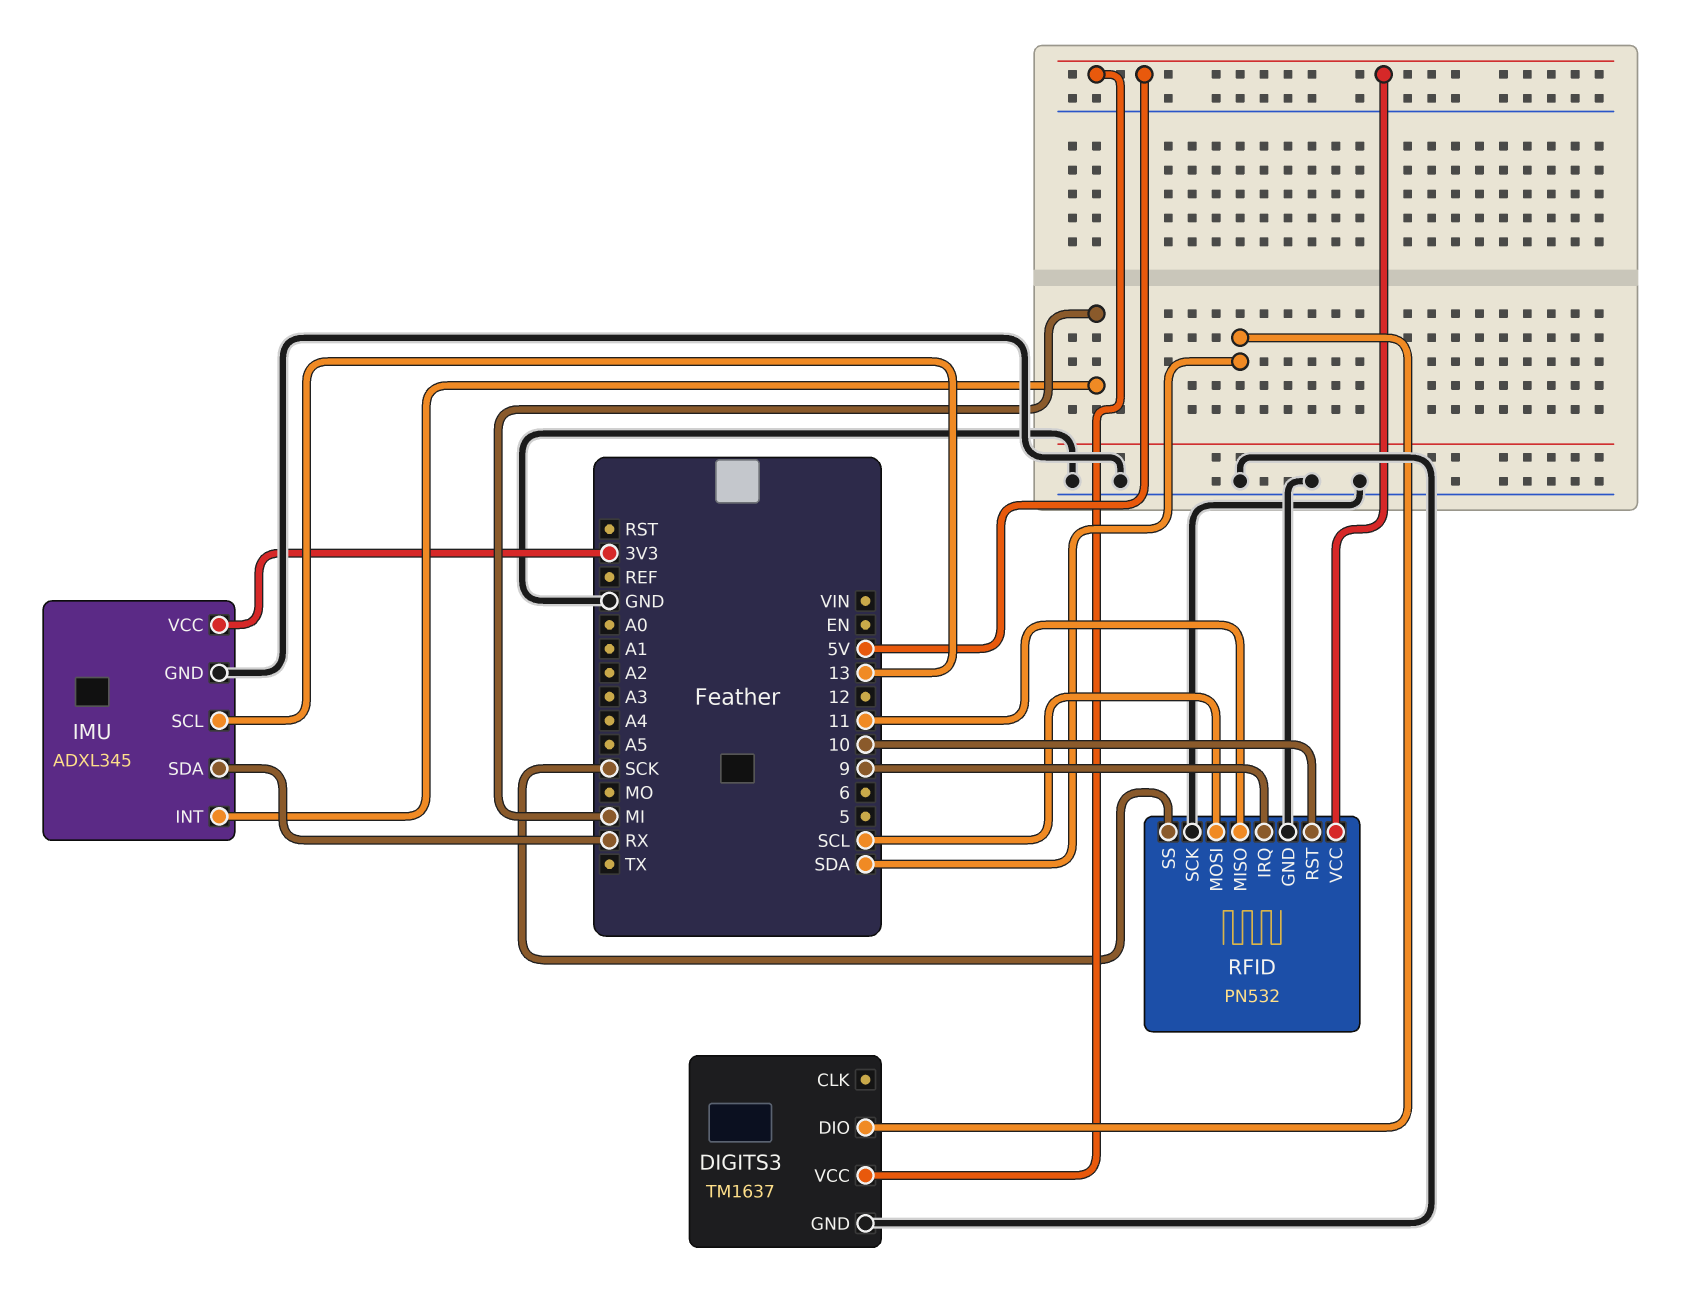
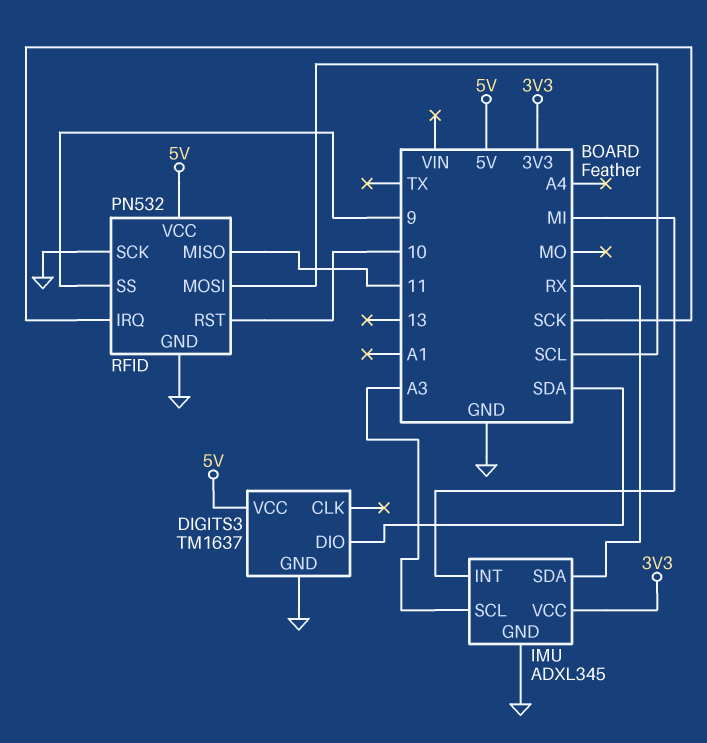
IMU pin SCL: 13 -> A3
RFID pin IRQ: 9 -> SCK
RFID pin SS: SCK -> 9

